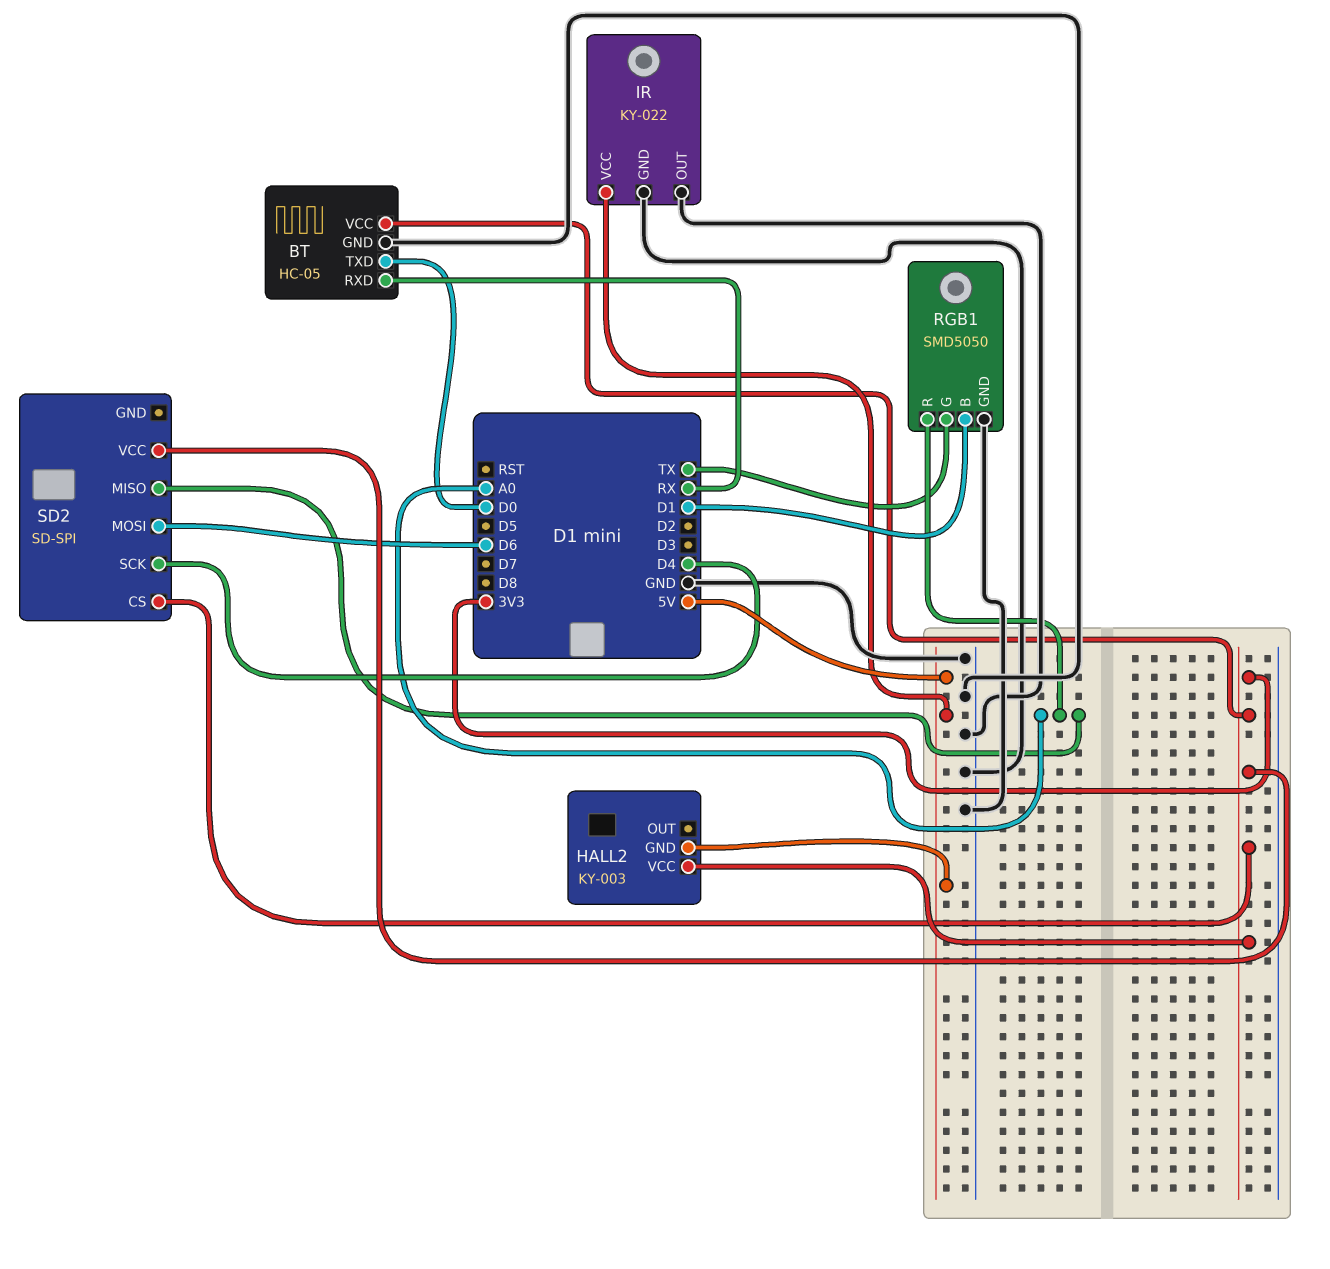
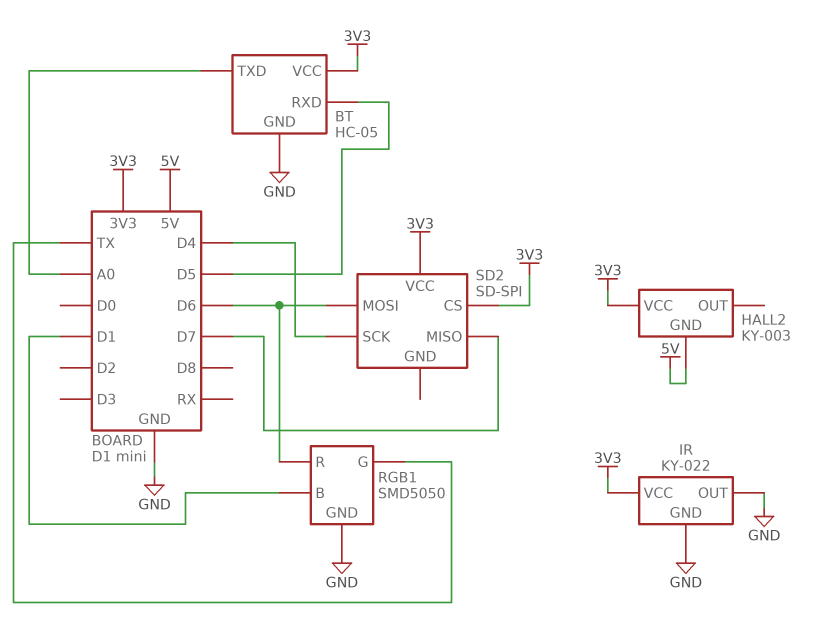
BT pin RXD: RX -> D5
BT pin TXD: D0 -> A0
IR pin VCC: 5V -> 3V3
RGB1 pin R: A0 -> D6
SD2 pin MISO: A0 -> D7

